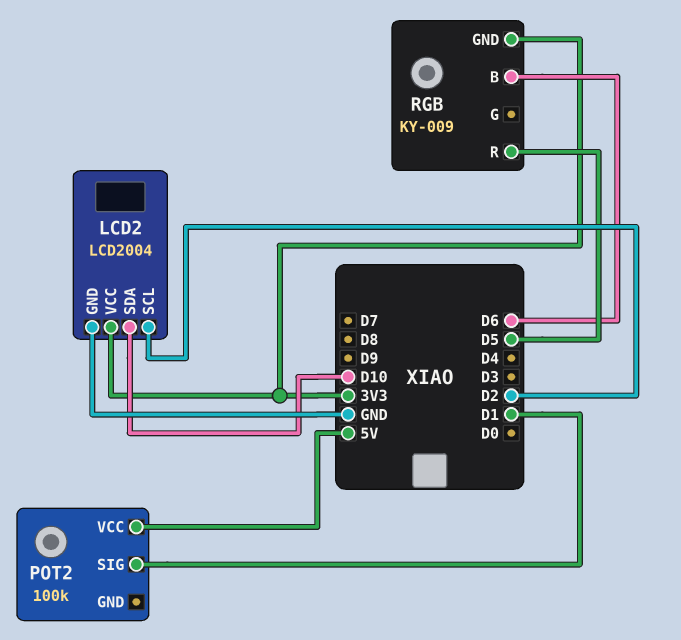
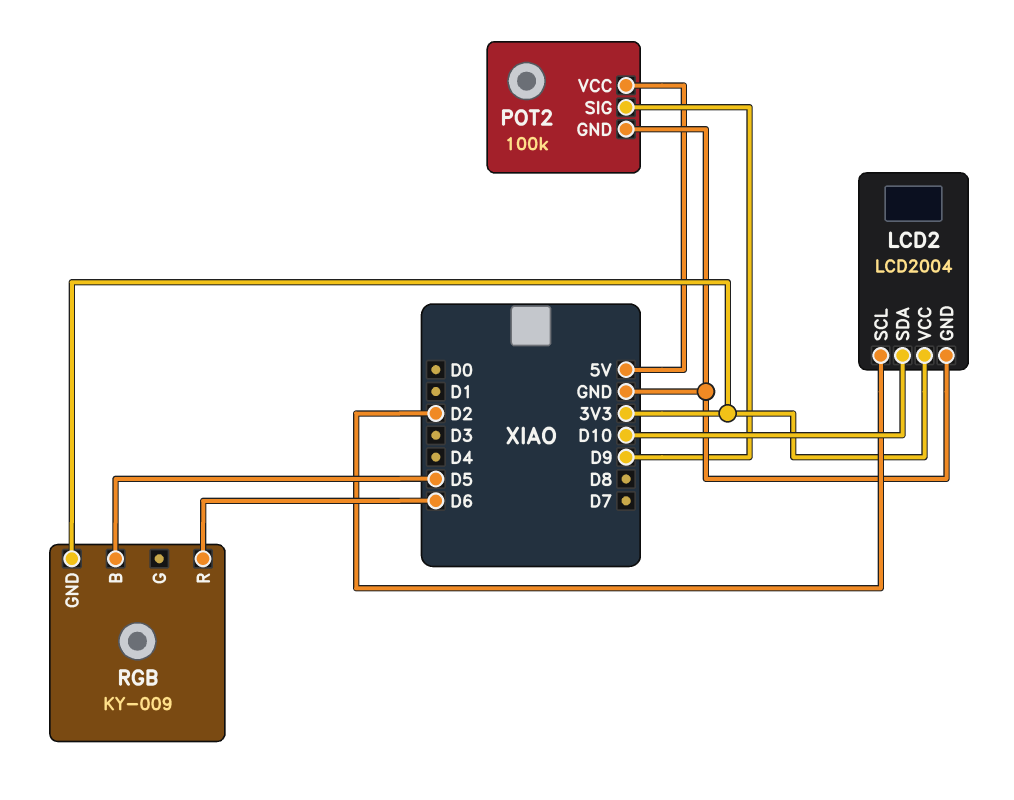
POT2 pin GND: none -> GND
POT2 pin SIG: D1 -> D9
RGB pin B: D6 -> D5
RGB pin R: D5 -> D6

